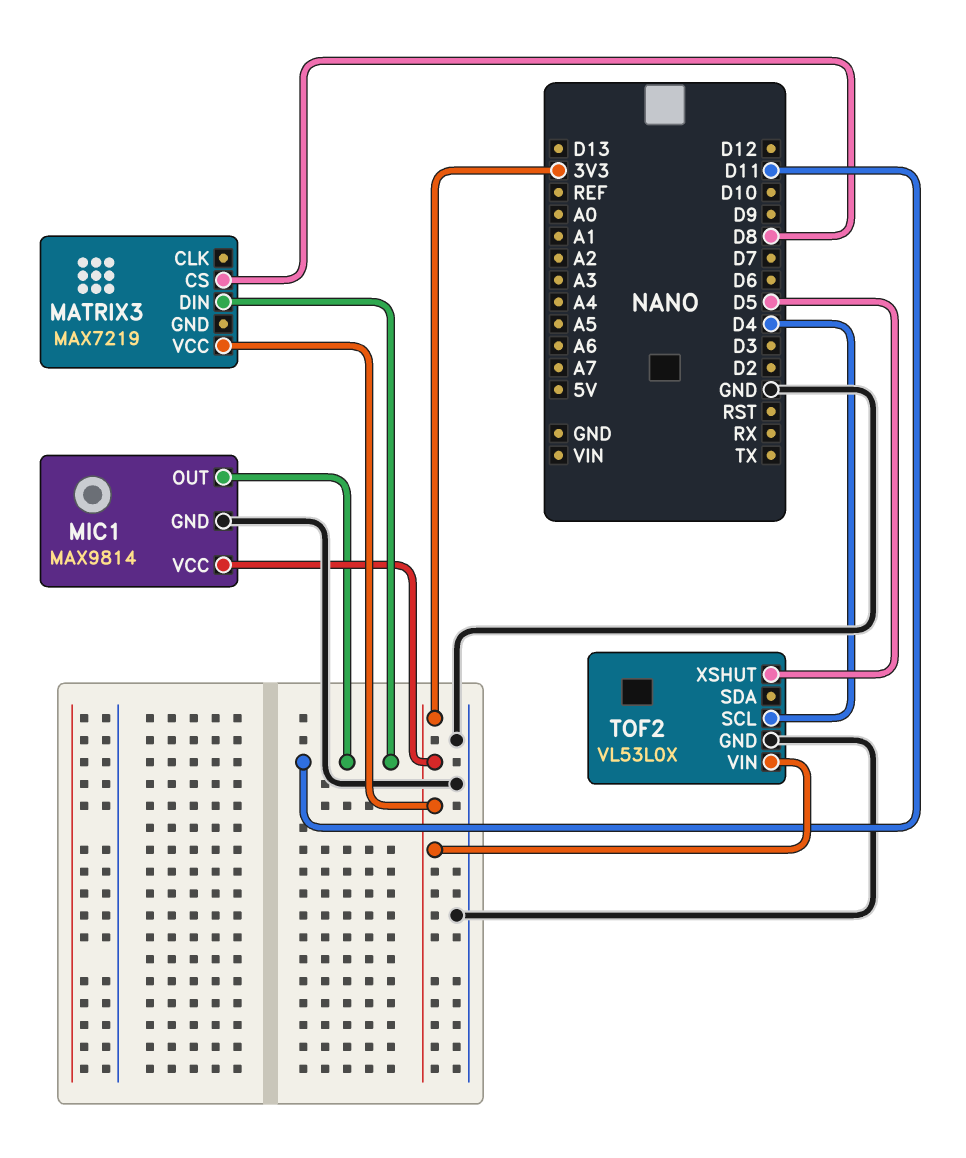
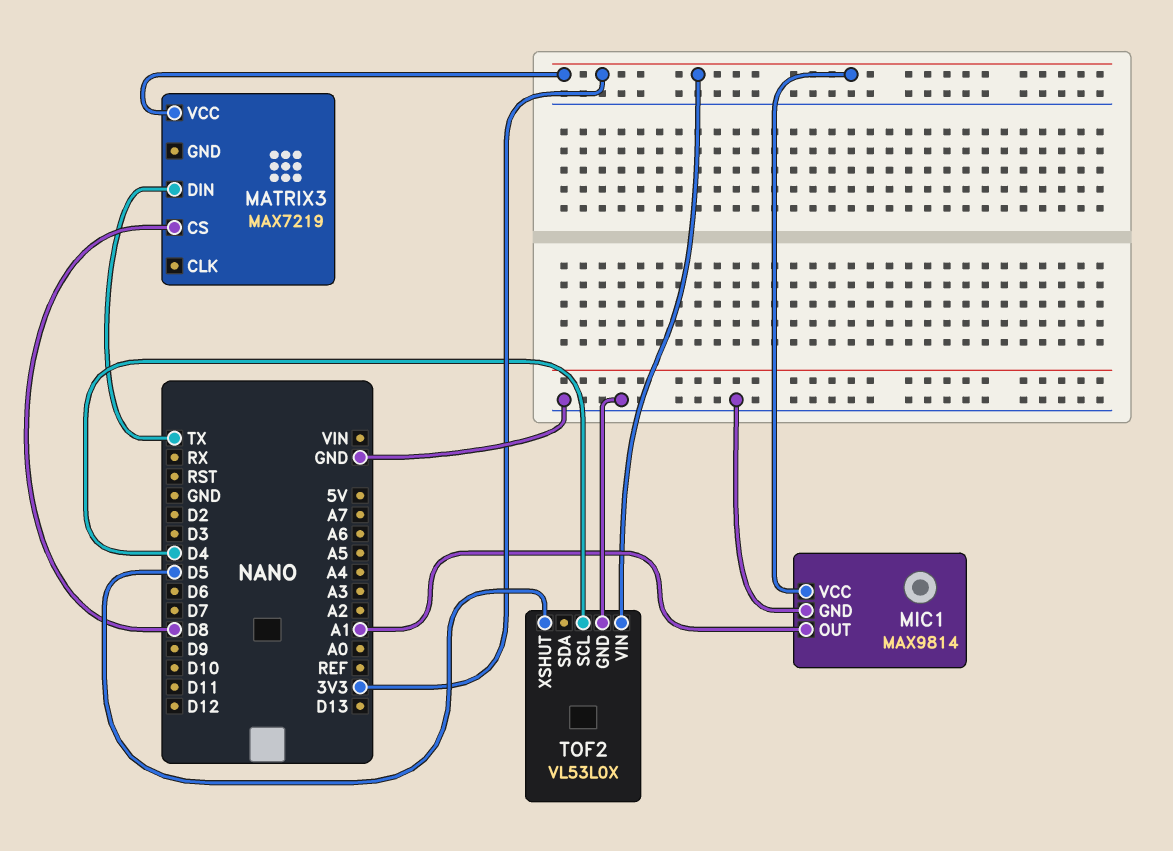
MATRIX3 pin DIN: D11 -> TX
MIC1 pin OUT: D11 -> A1

